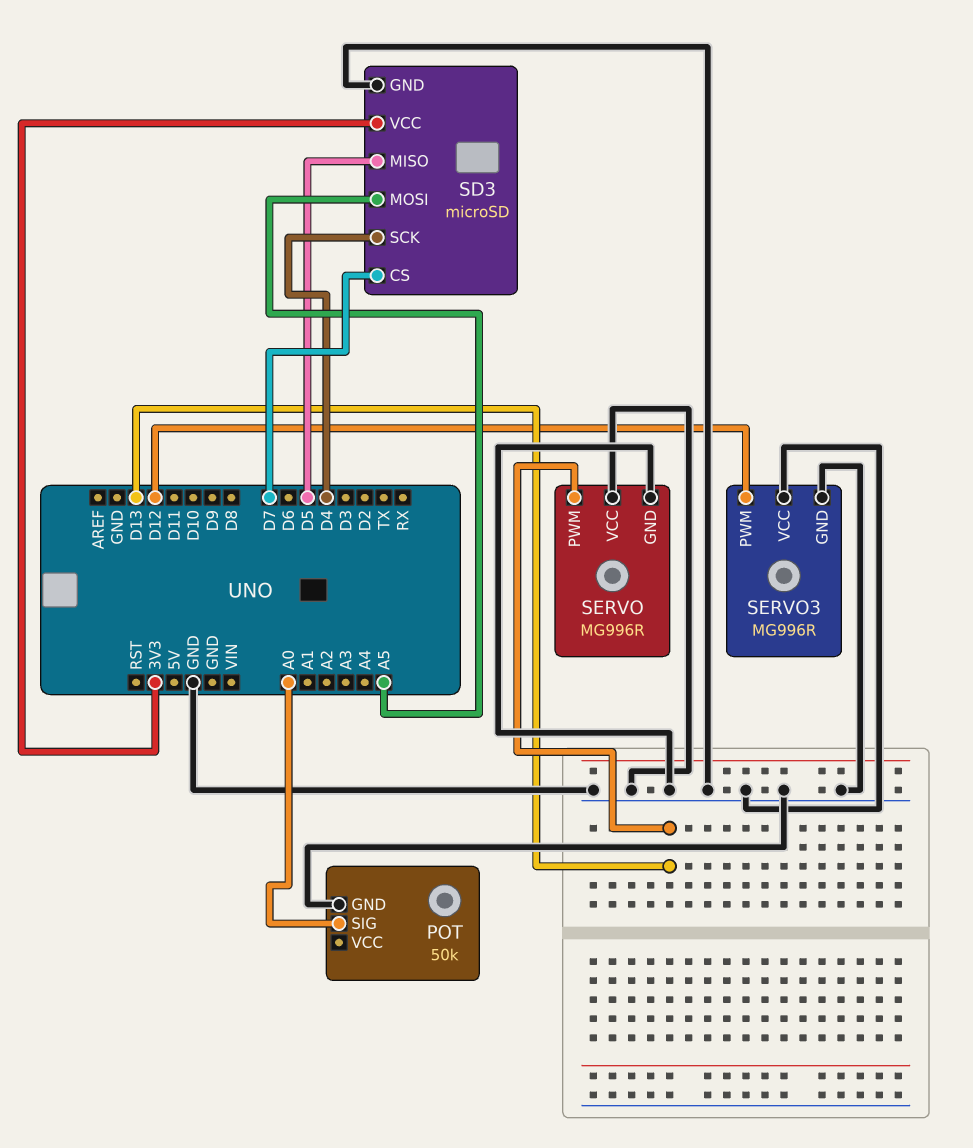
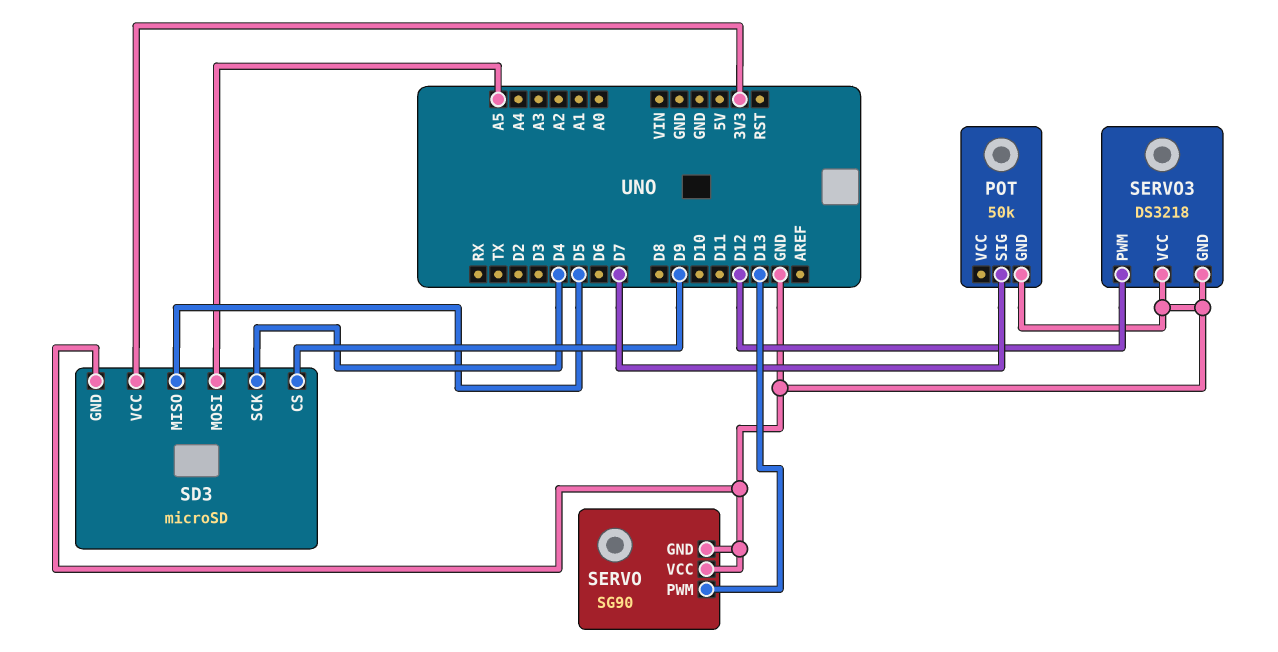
POT pin SIG: A0 -> D7
SD3 pin CS: D7 -> D9
SERVO: MG996R -> SG90
SERVO3: MG996R -> DS3218

